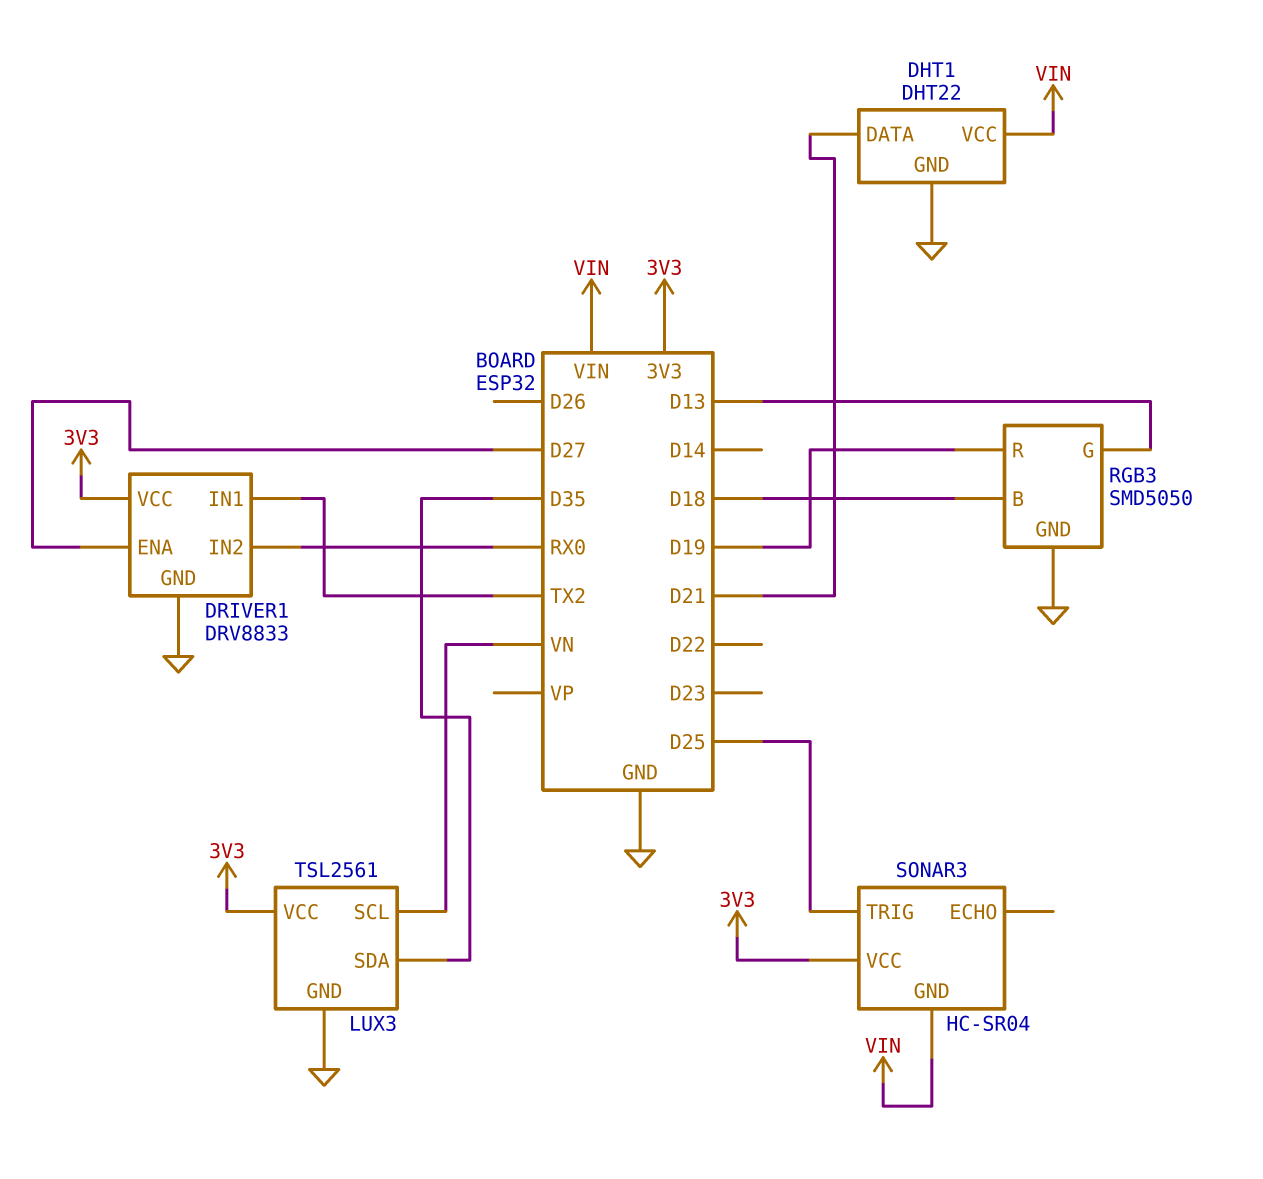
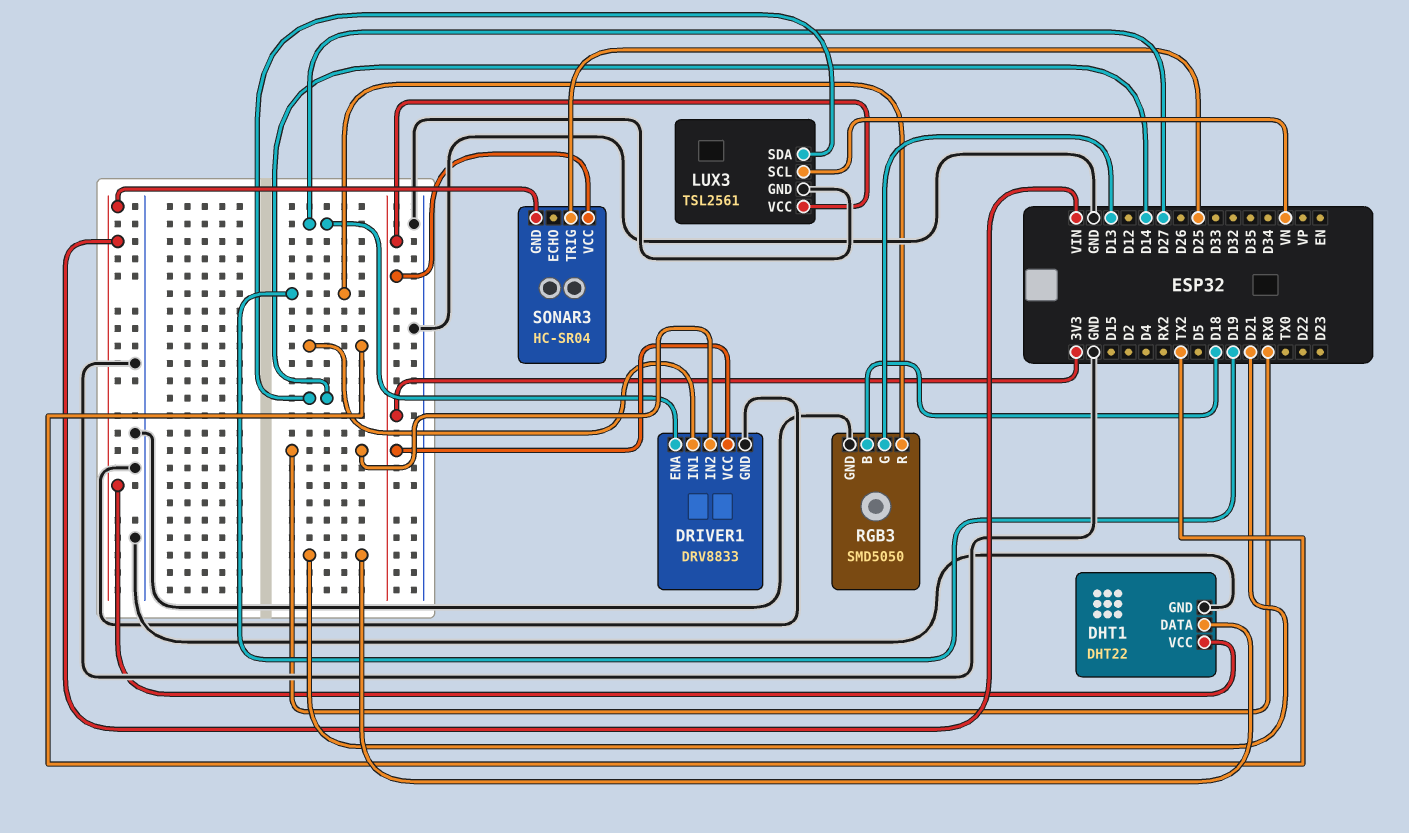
LUX3 pin SDA: D35 -> D14

